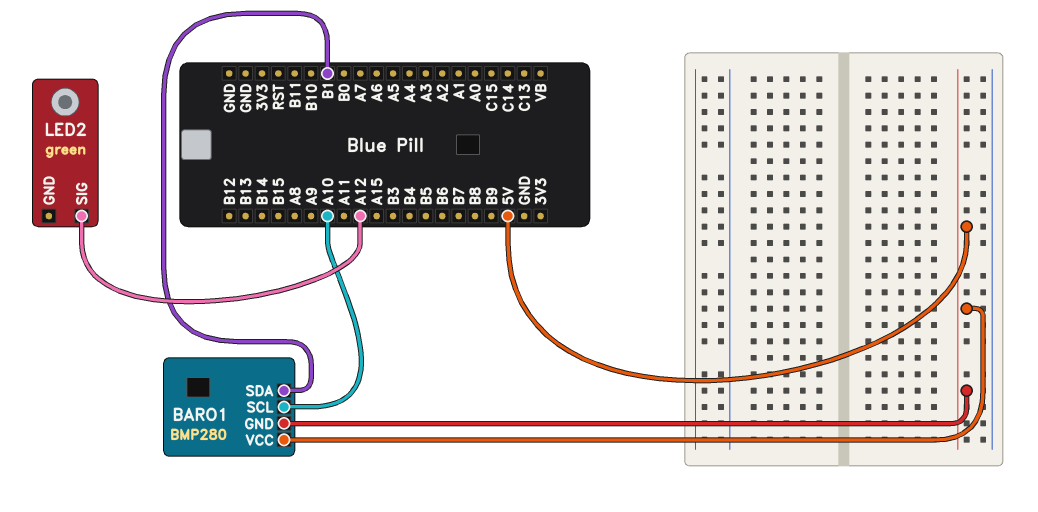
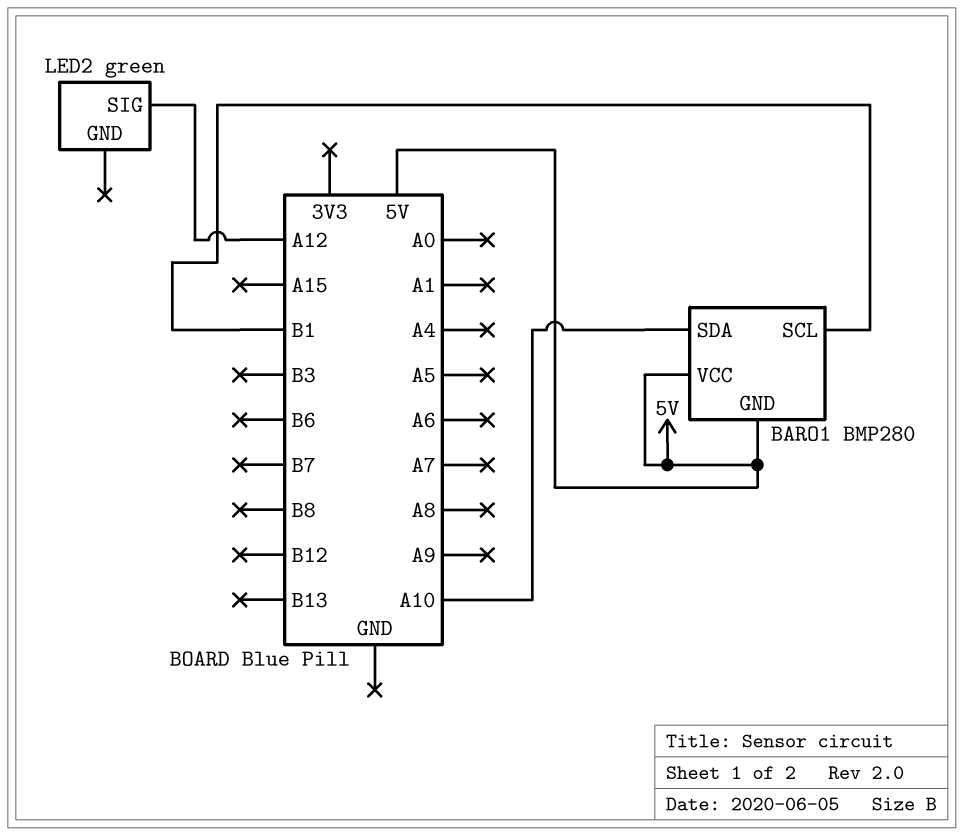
BARO1 pin SCL: A10 -> B1
BARO1 pin SDA: B1 -> A10

